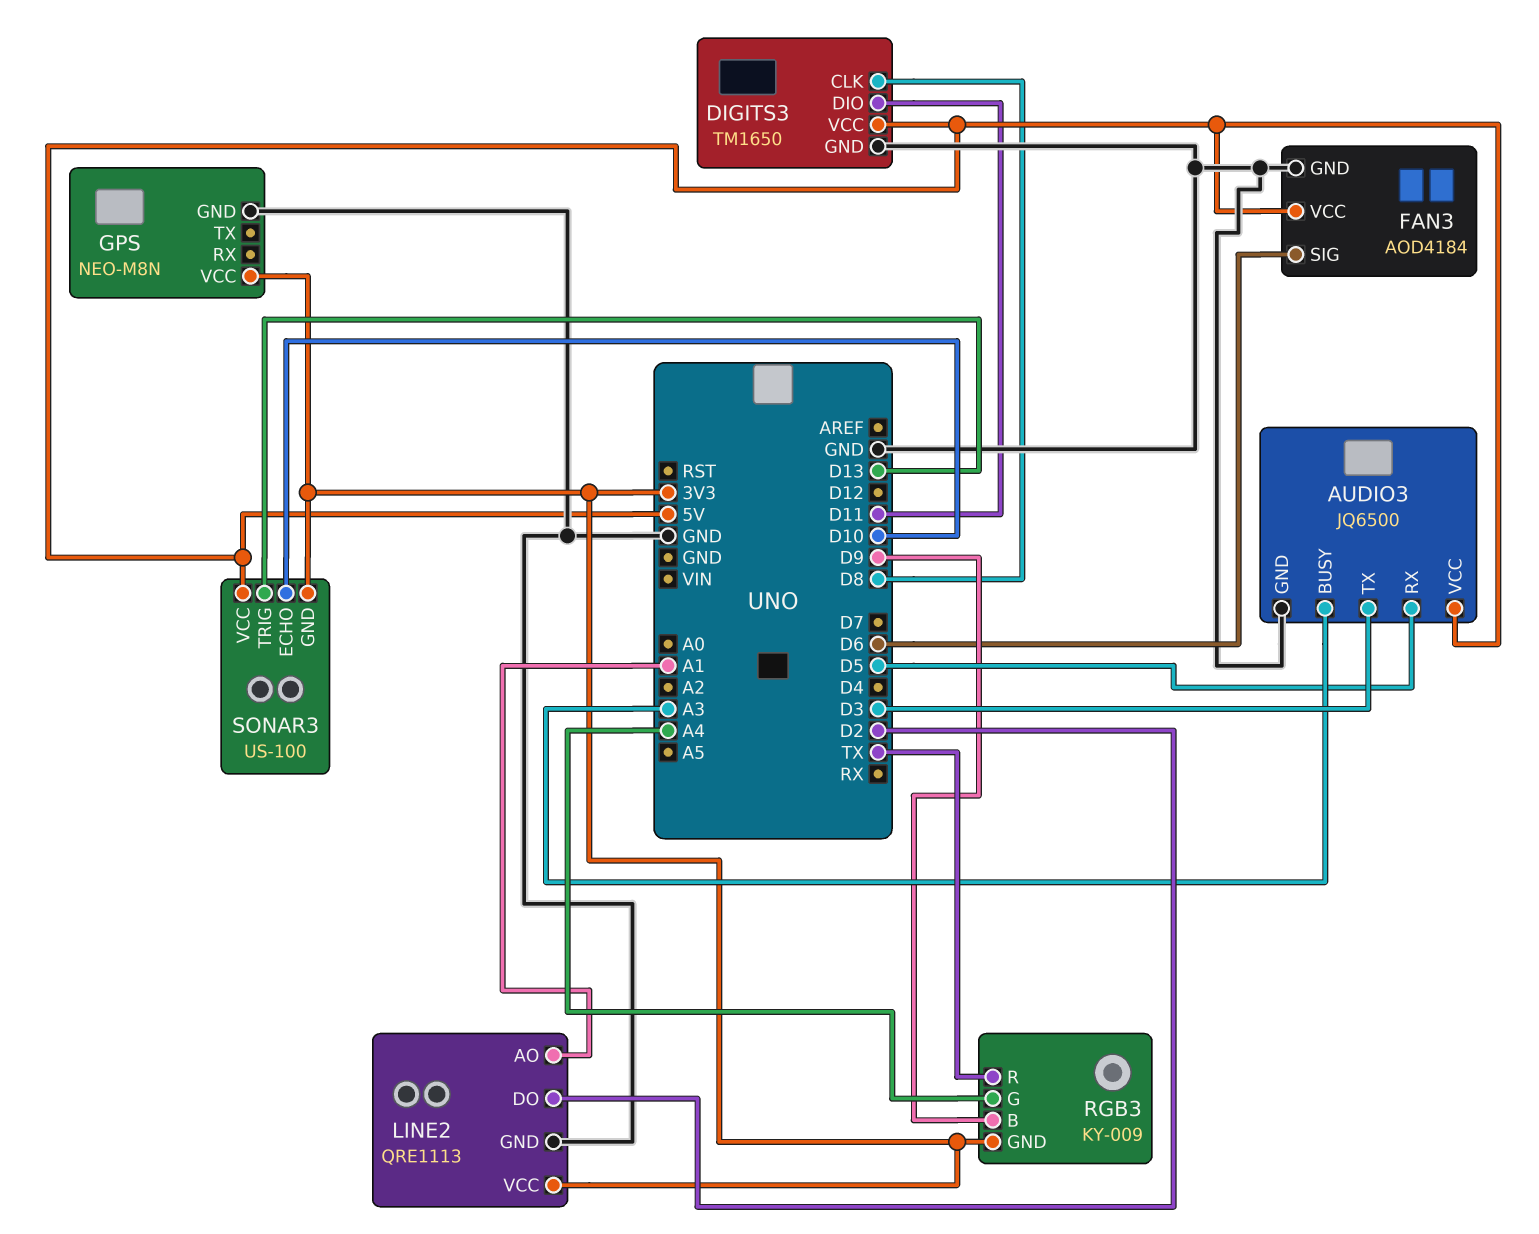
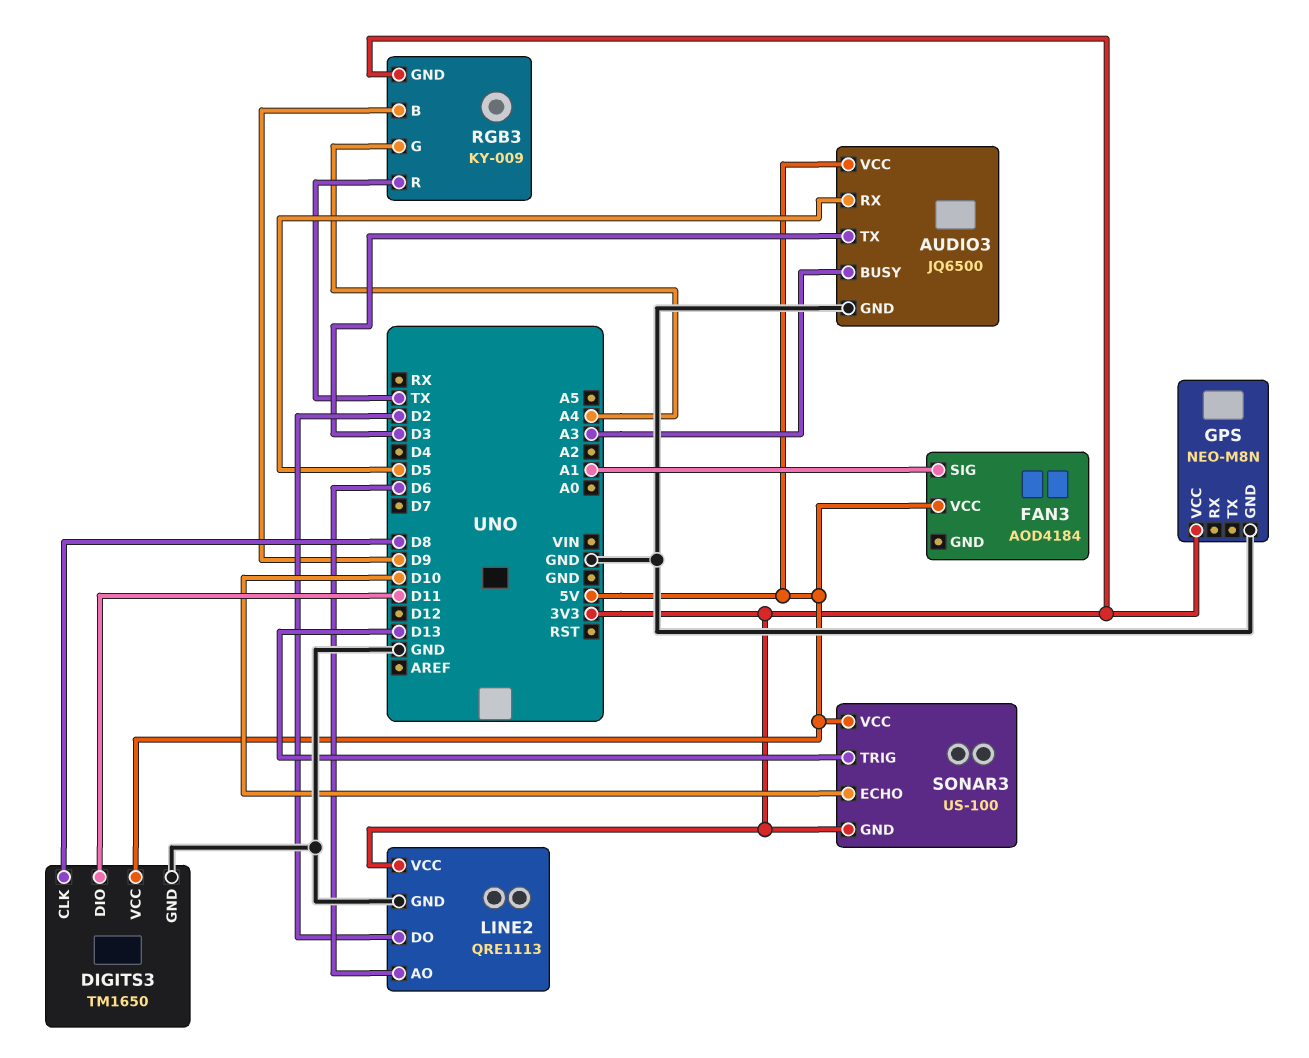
FAN3 pin GND: GND -> none
FAN3 pin SIG: D6 -> A1
LINE2 pin AO: A1 -> D6

